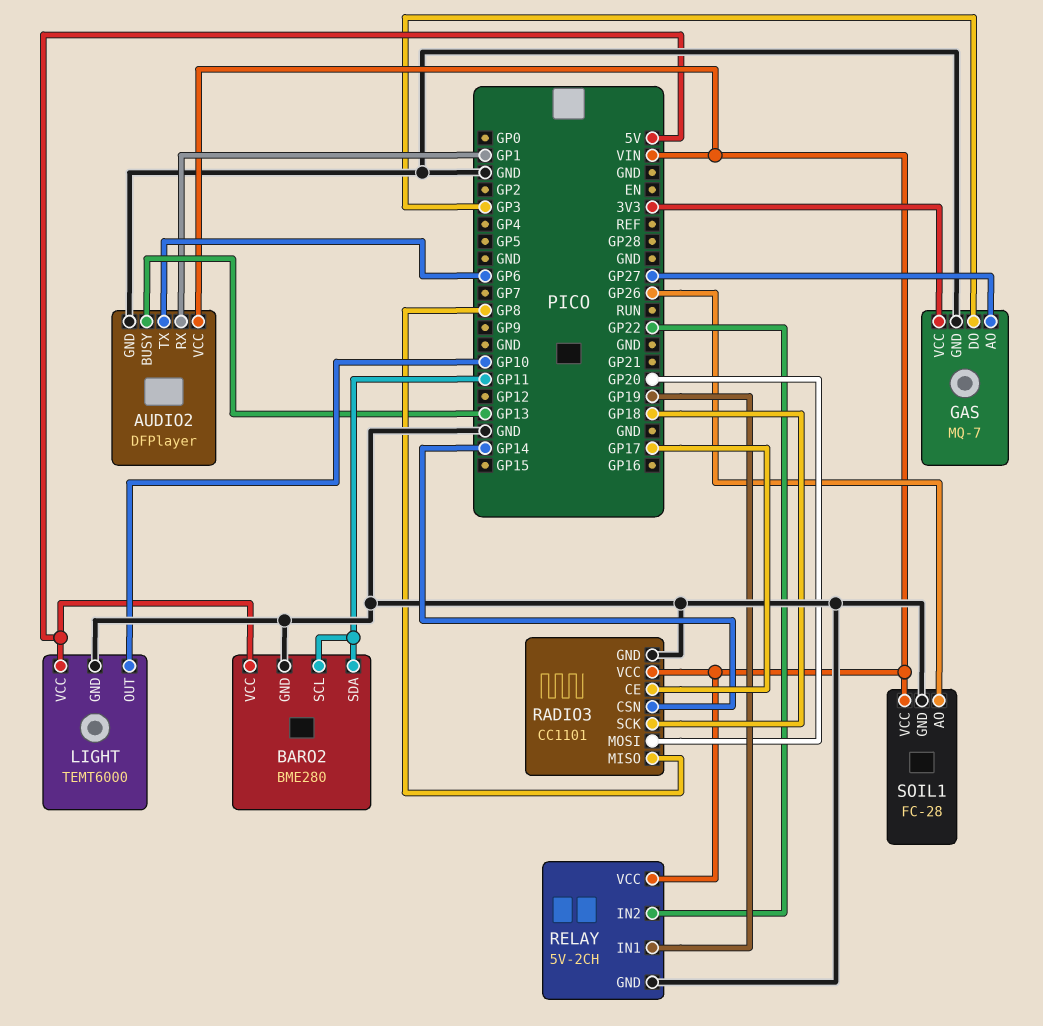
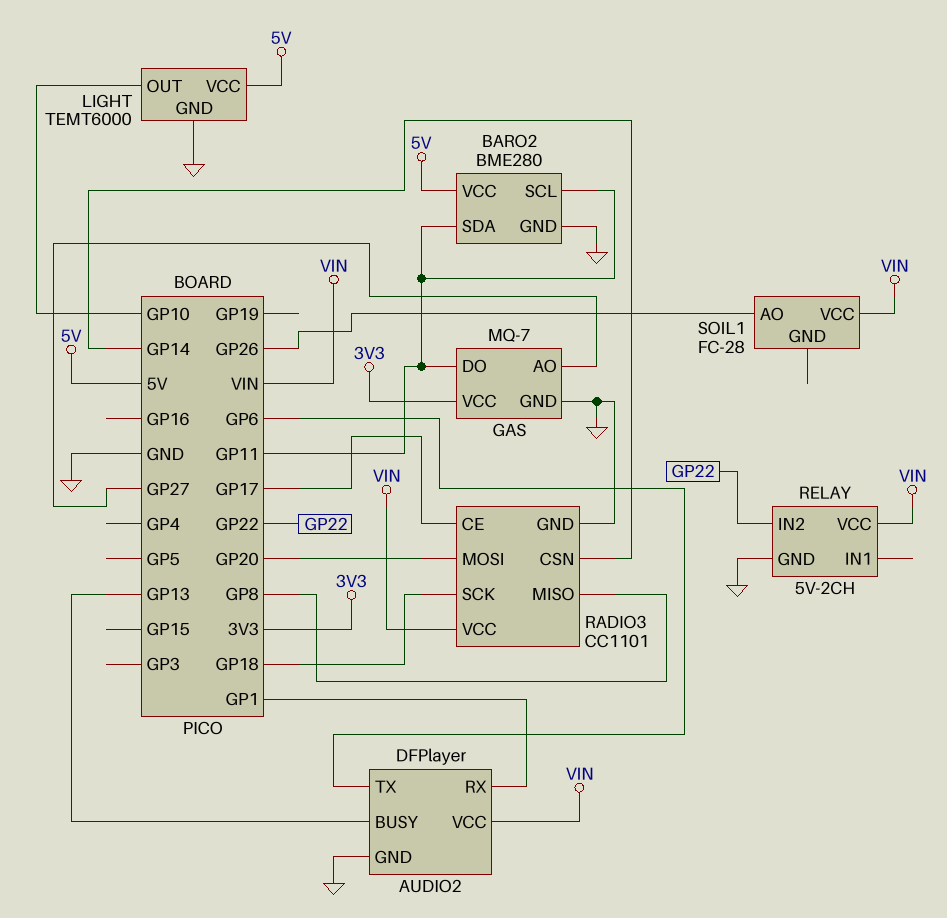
GAS pin DO: GP3 -> GP11
RELAY pin IN1: GP19 -> none
SOIL1 pin GND: GND -> none

